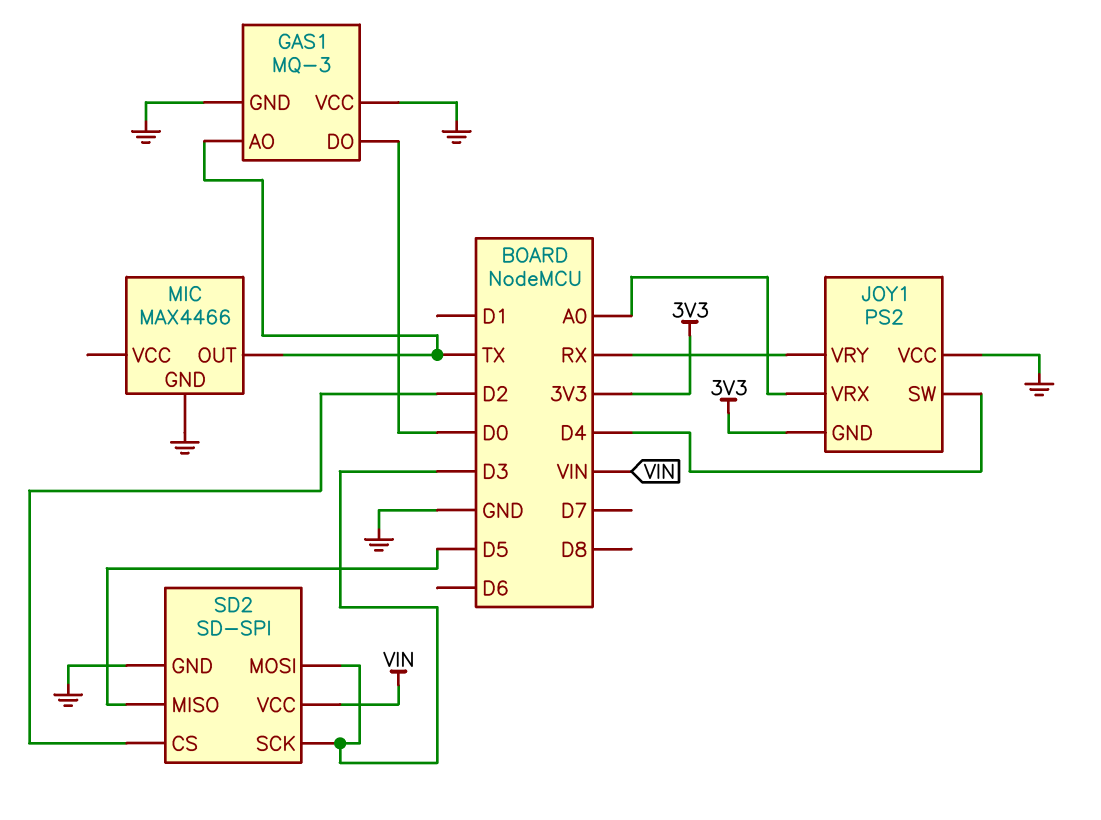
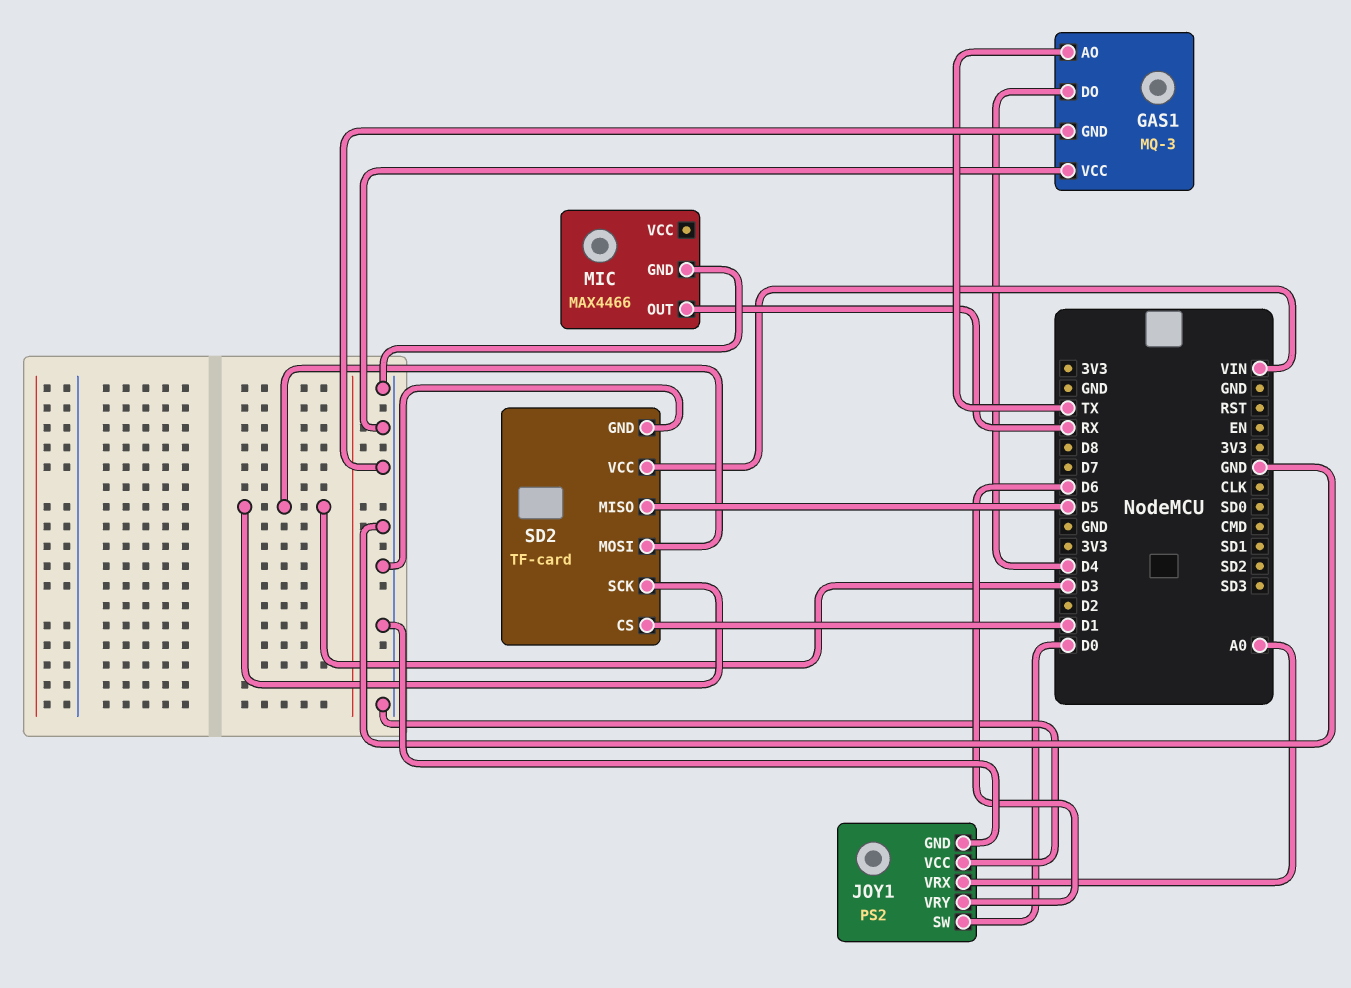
GAS1 pin DO: D0 -> D4
JOY1 pin GND: 3V3 -> GND
JOY1 pin SW: D4 -> D0
JOY1 pin VRY: RX -> D6
MIC pin OUT: TX -> RX
SD2: SD-SPI -> TF-card
SD2 pin CS: D2 -> D1

